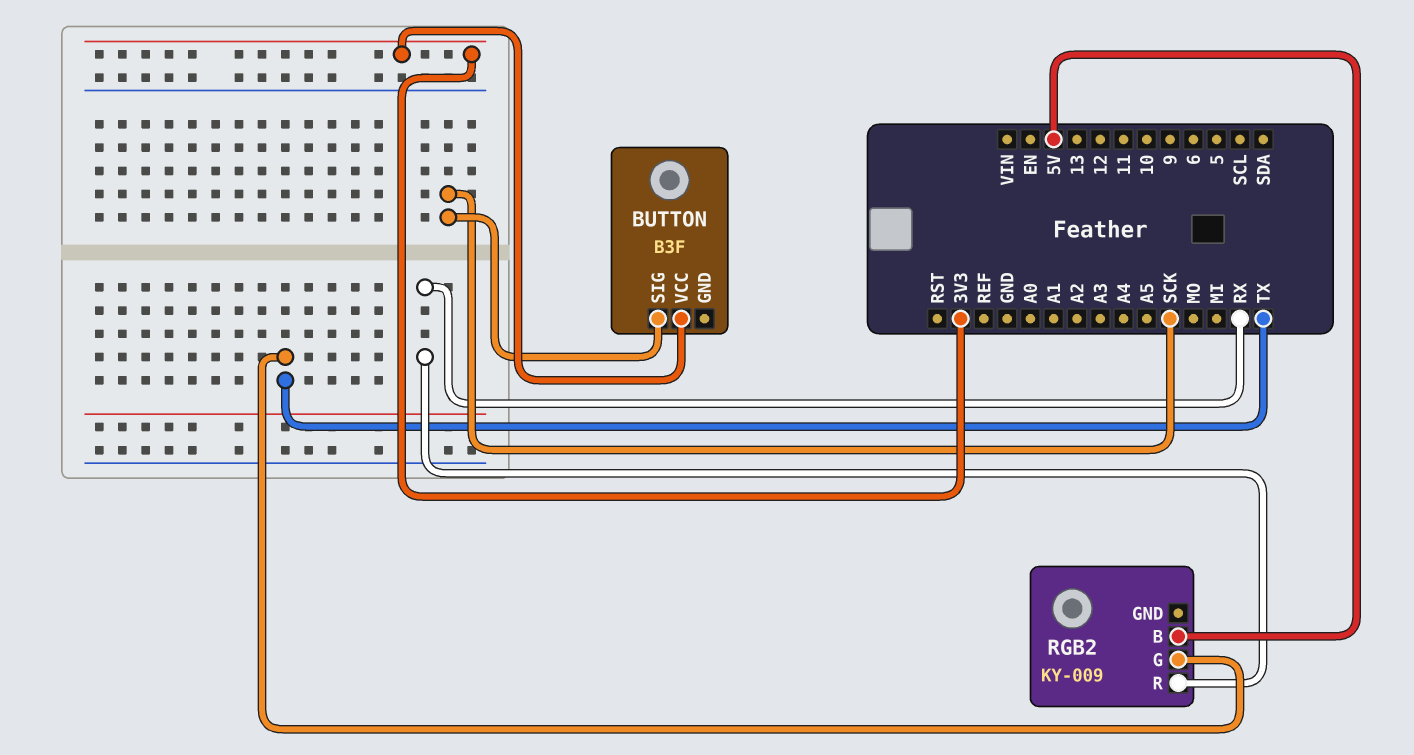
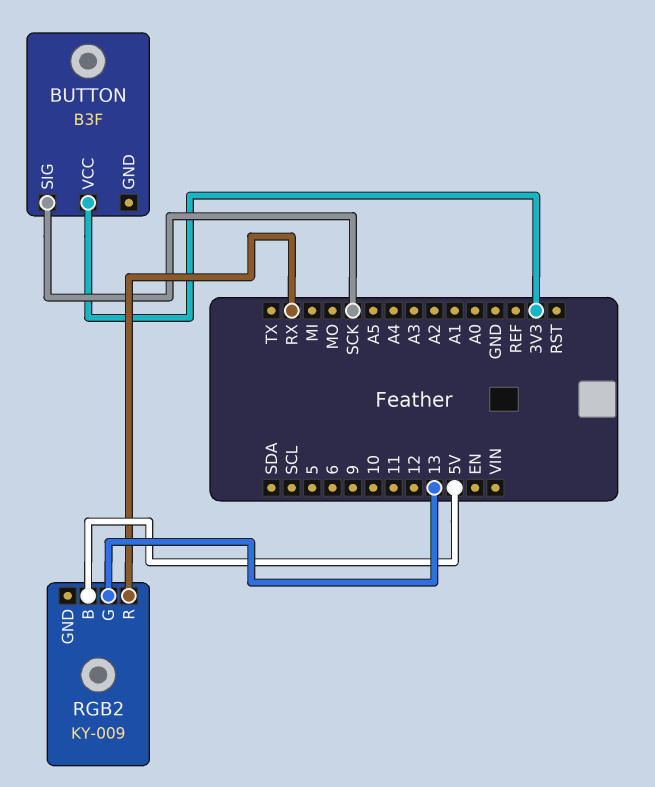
RGB2 pin G: TX -> 13

